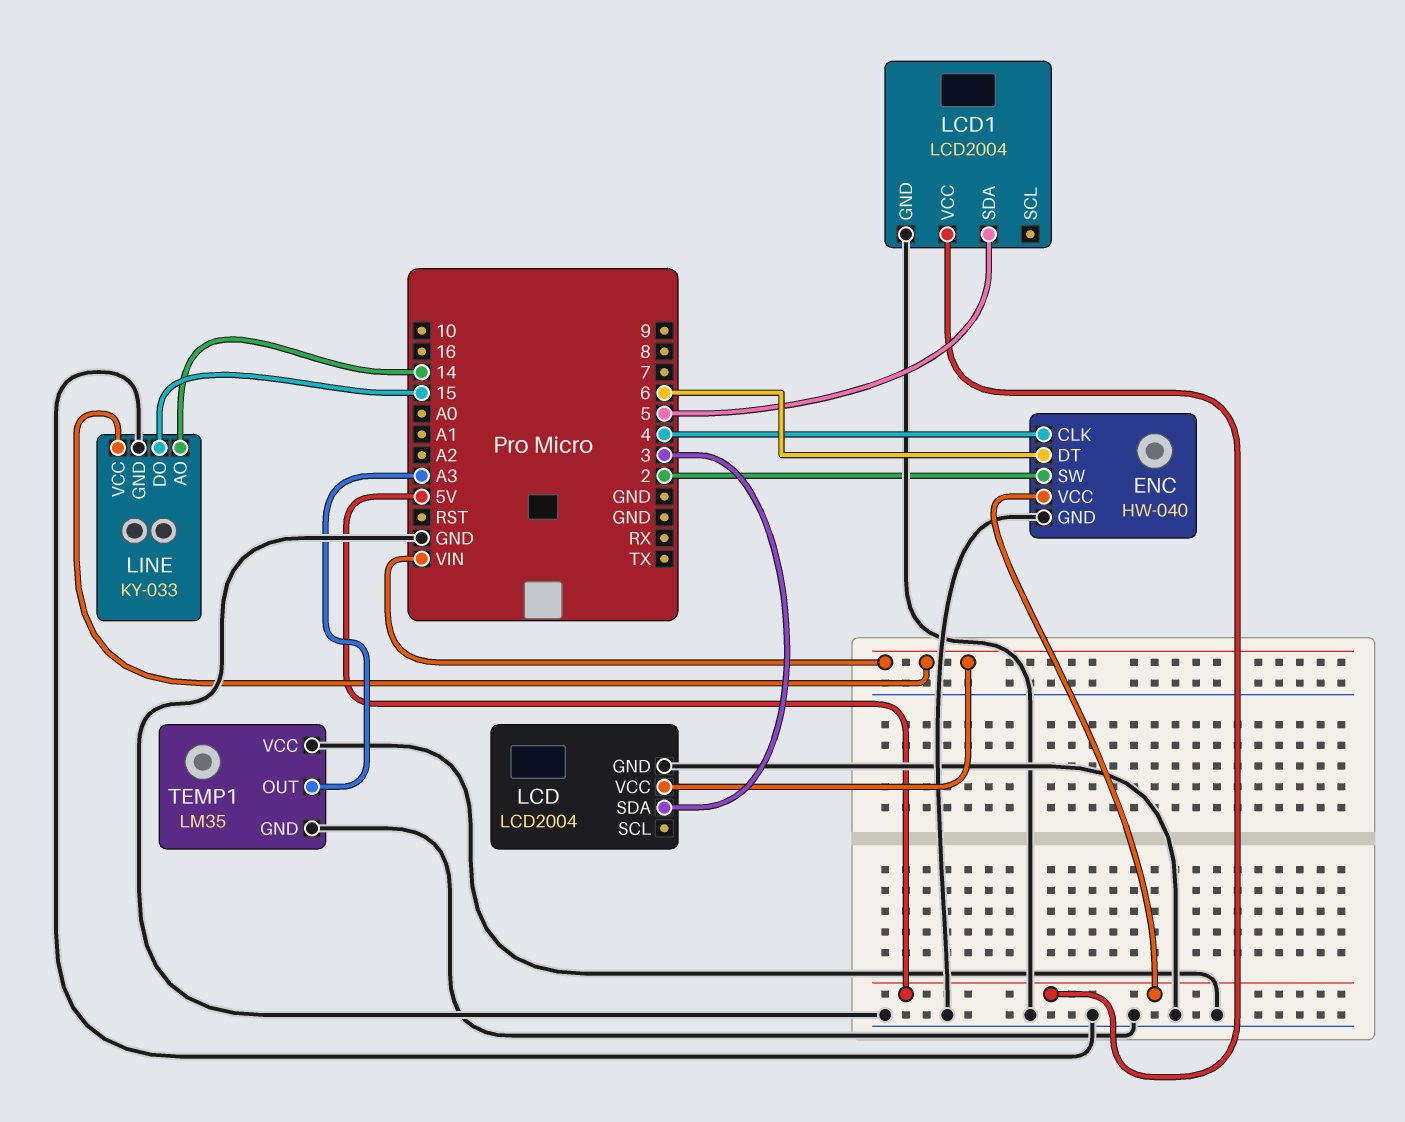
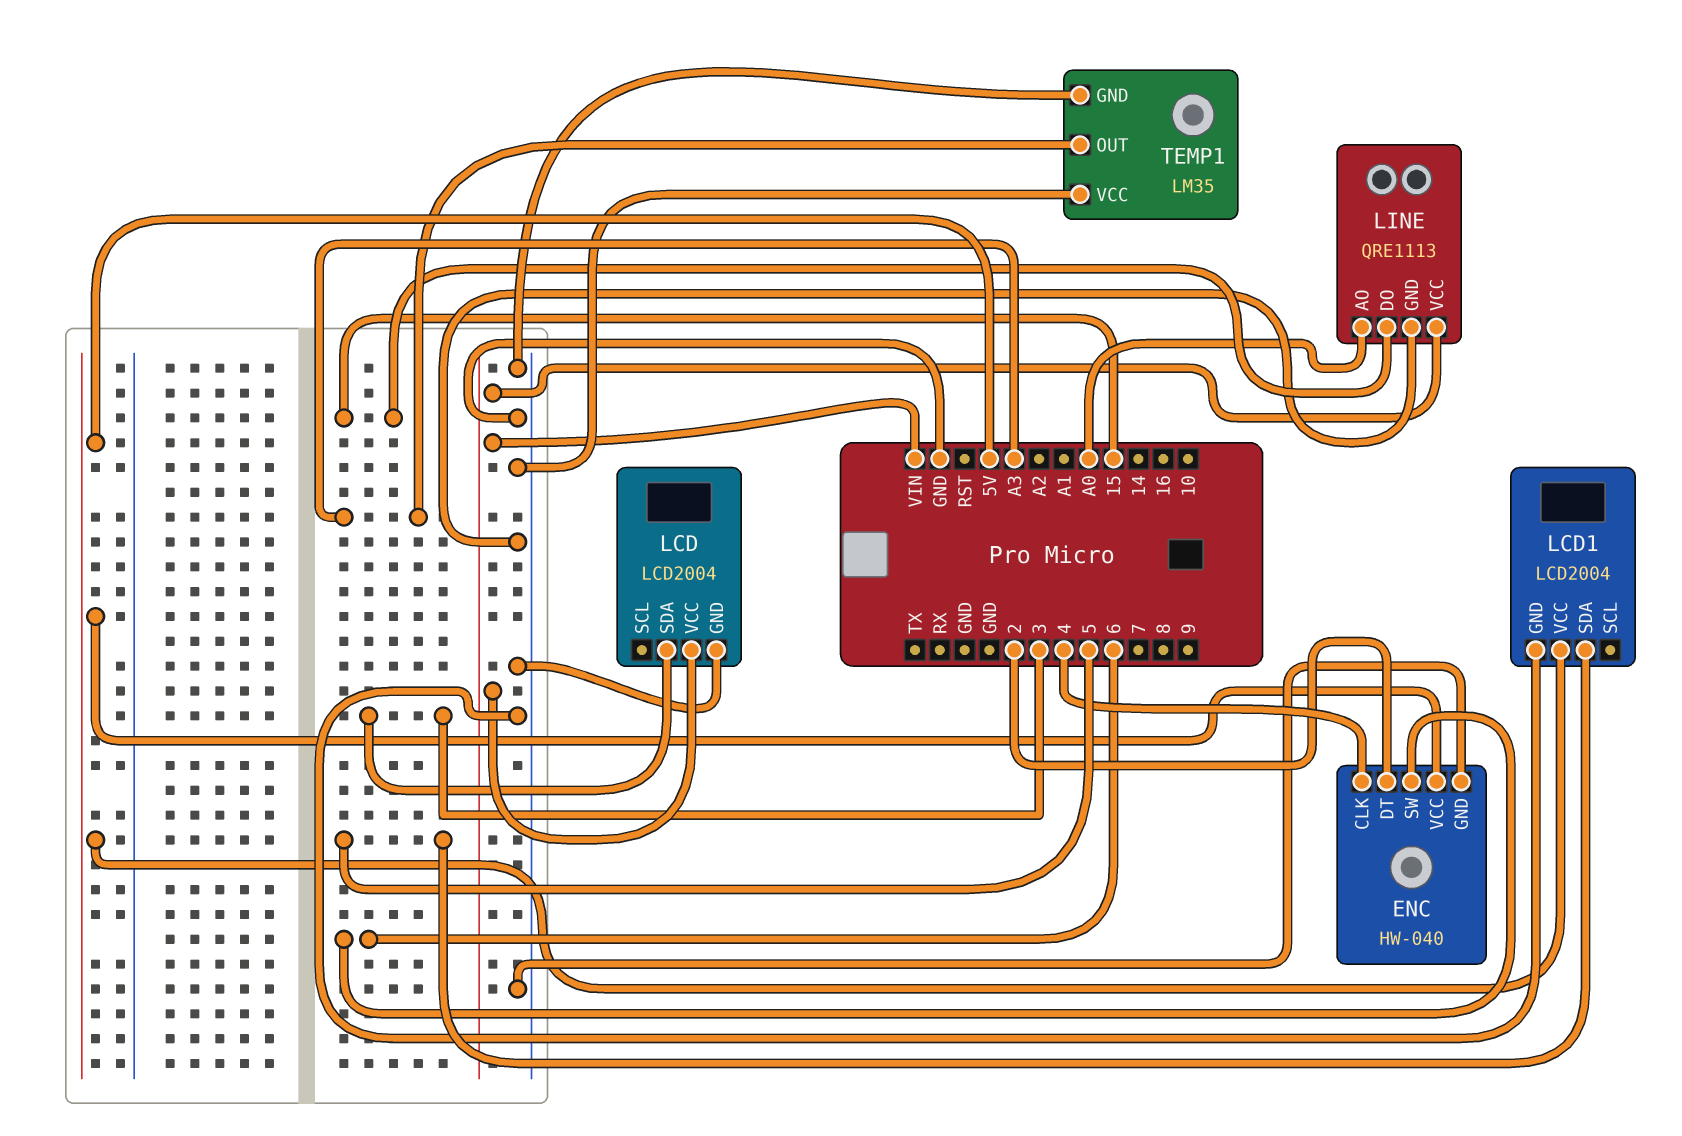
ENC pin DT: 6 -> 2
ENC pin SW: 2 -> 6
LINE: KY-033 -> QRE1113
LINE pin AO: 14 -> A0

